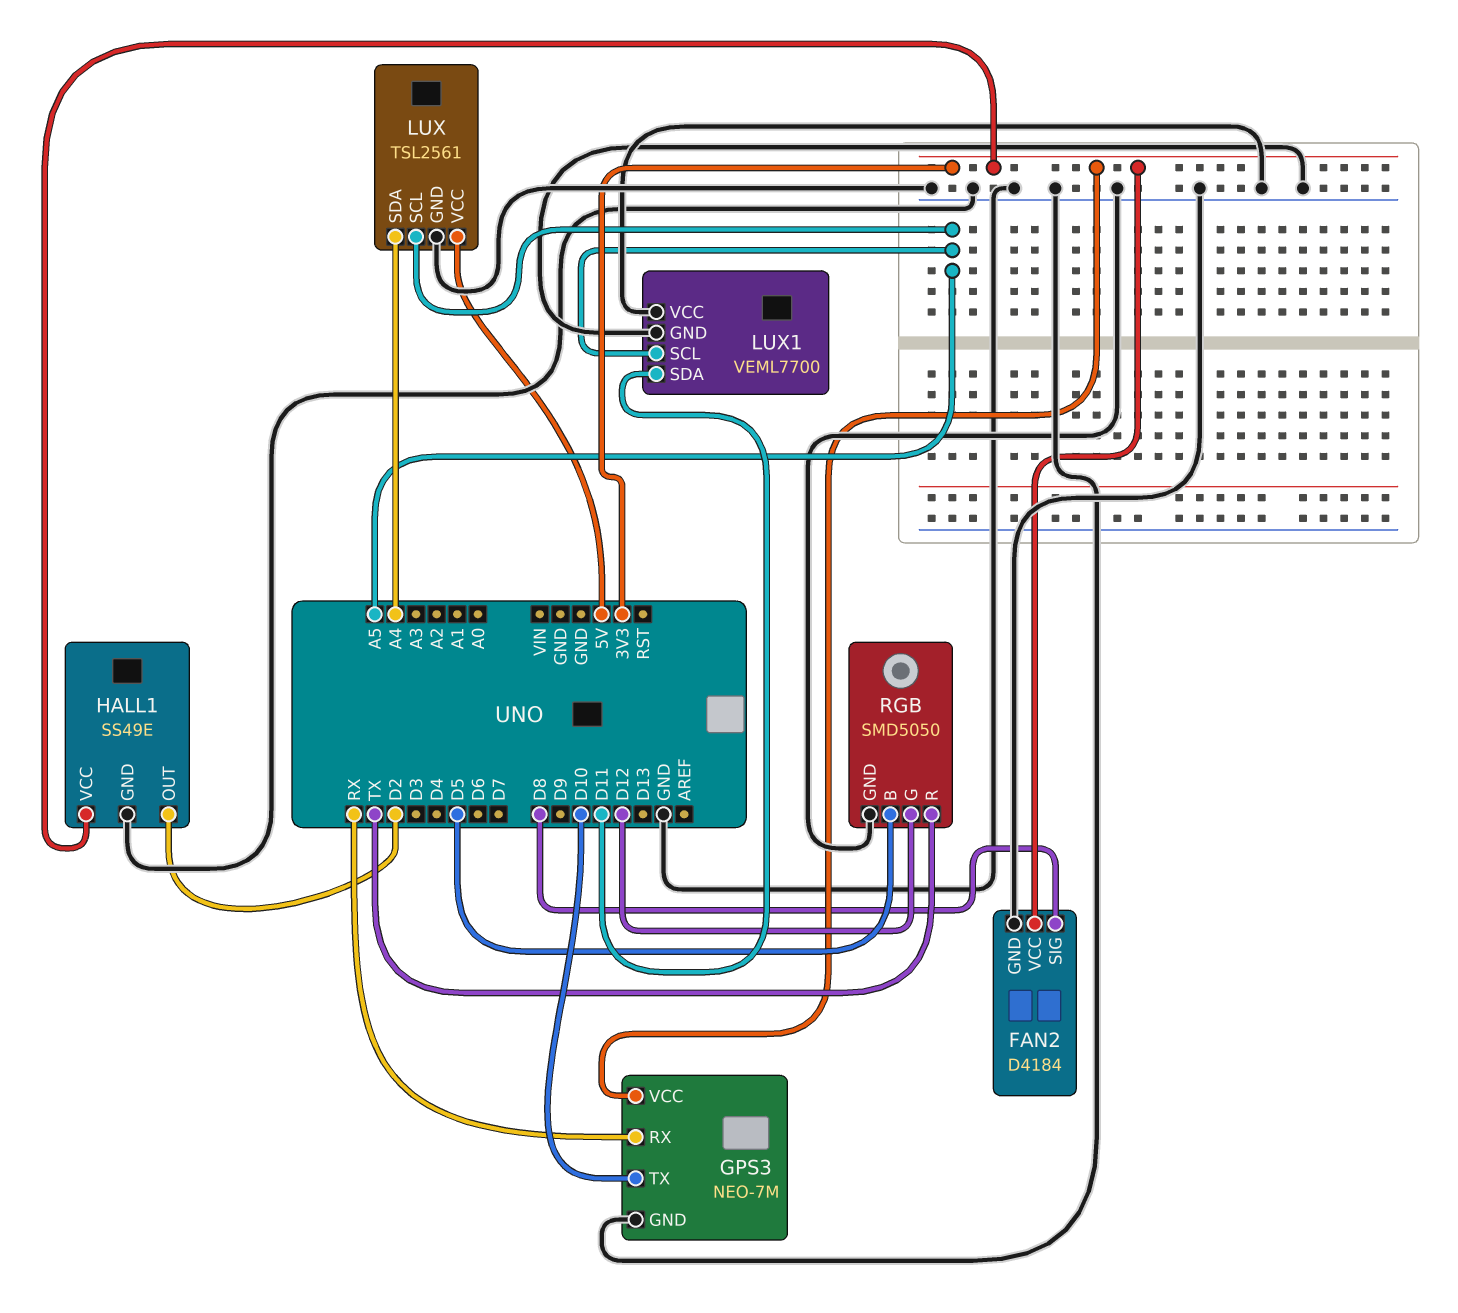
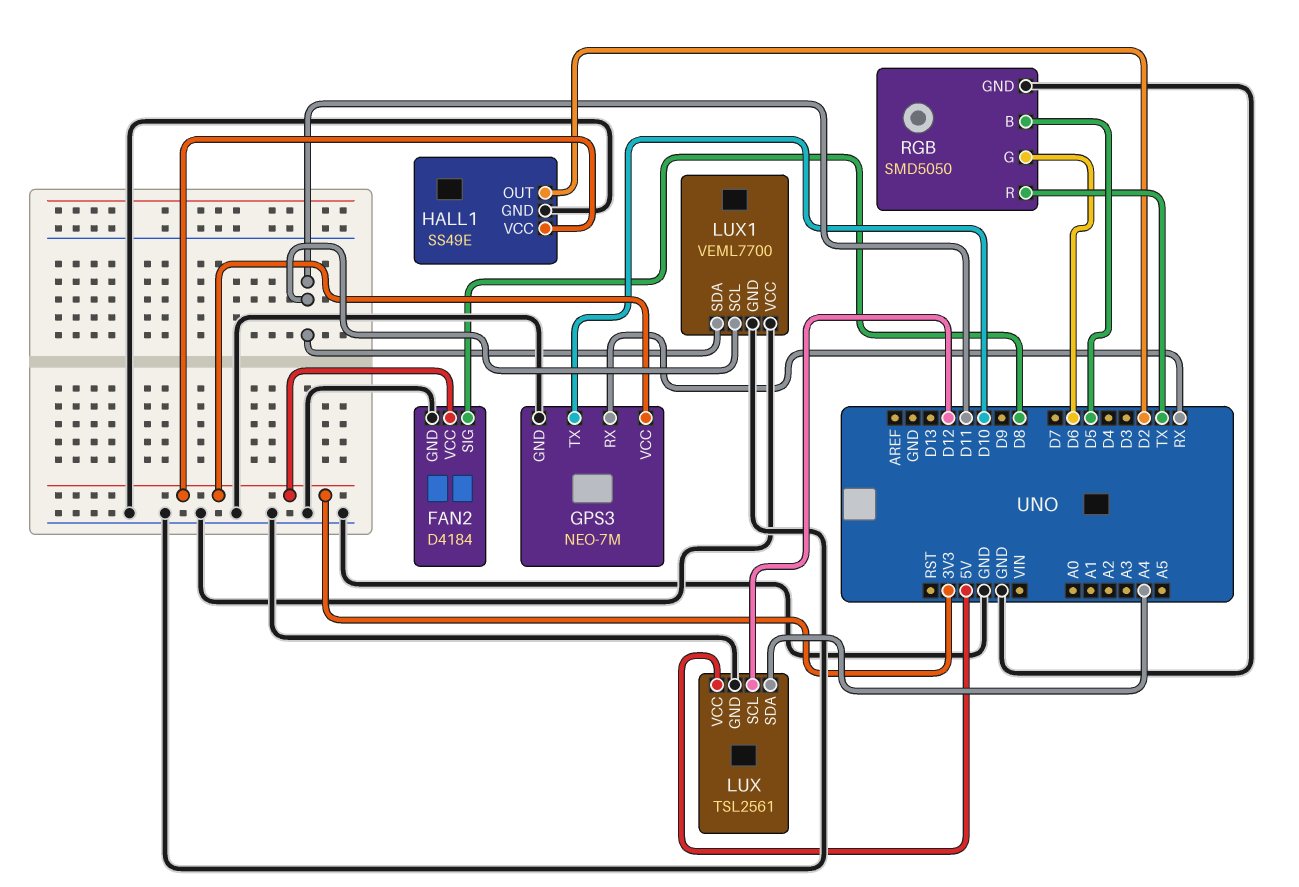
LUX pin SCL: A5 -> D12
LUX1 pin SCL: A5 -> D11
RGB pin G: D12 -> D6

